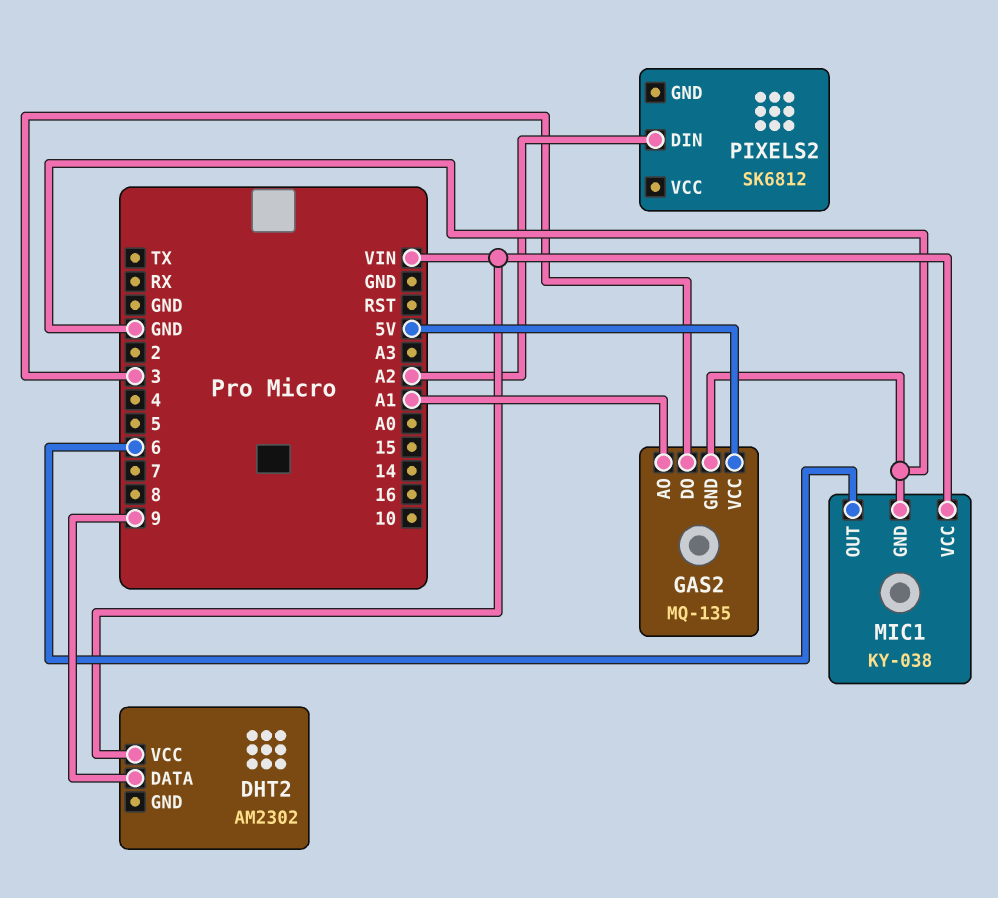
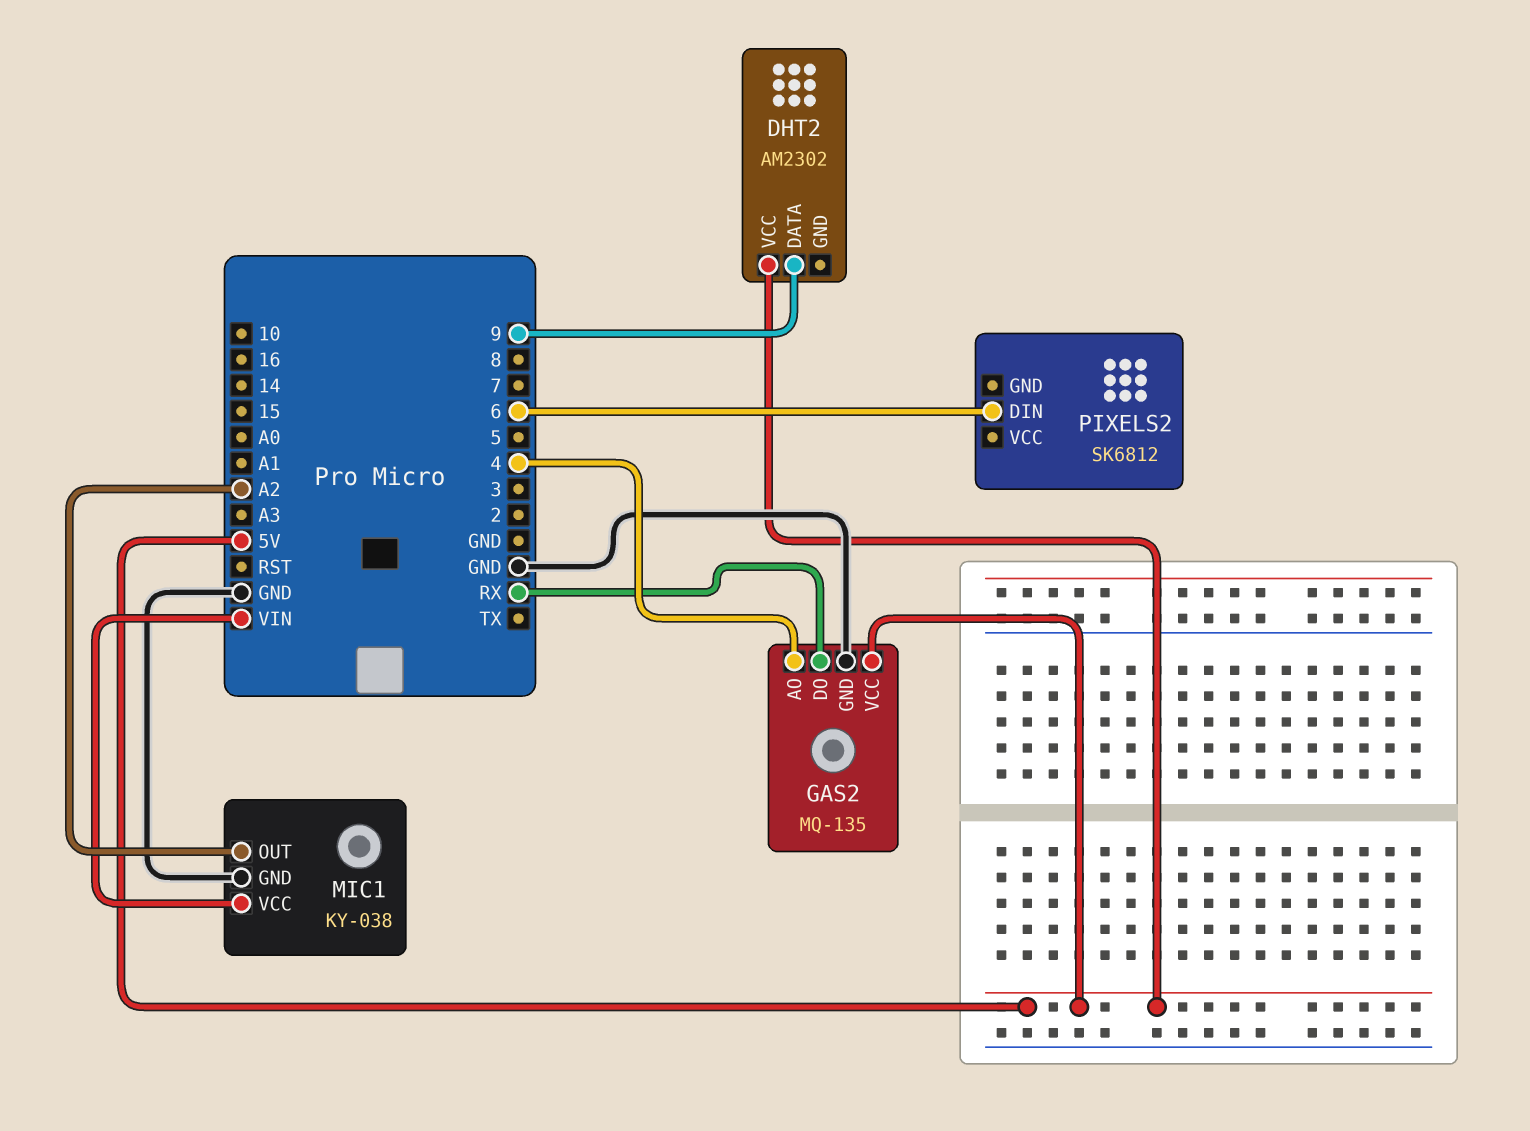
DHT2 pin VCC: VIN -> 5V
GAS2 pin AO: A1 -> 4
GAS2 pin DO: 3 -> RX
MIC1 pin OUT: 6 -> A2
PIXELS2 pin DIN: A2 -> 6

